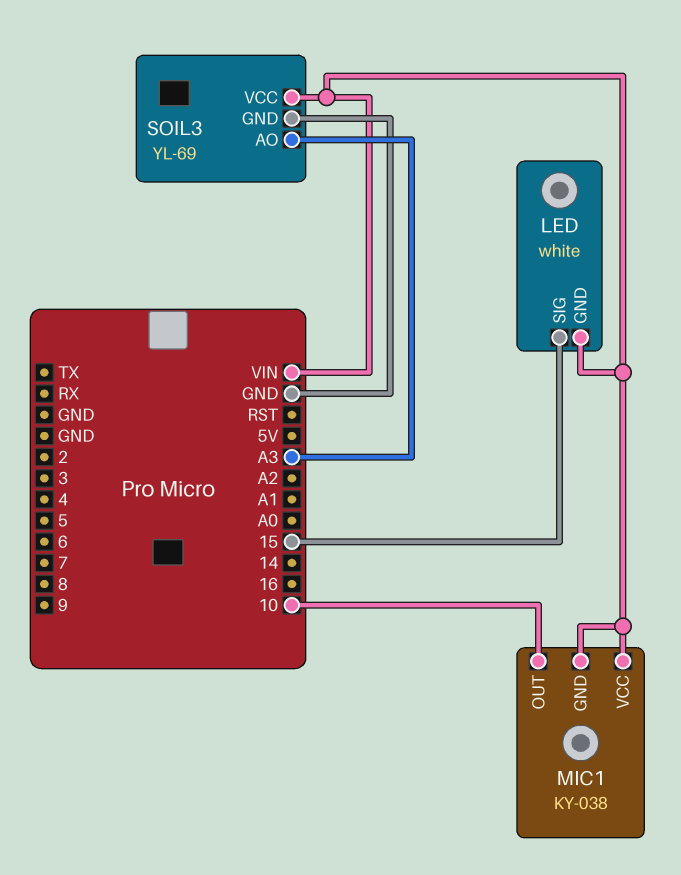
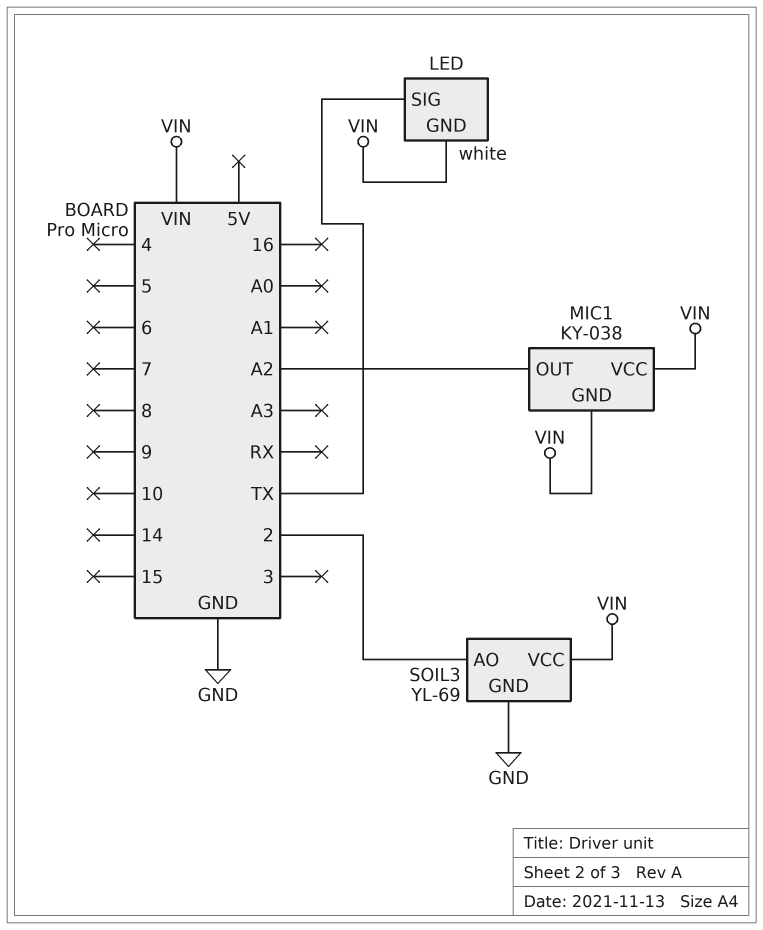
LED pin SIG: 15 -> TX
MIC1 pin OUT: 10 -> A2
SOIL3 pin AO: A3 -> 2

